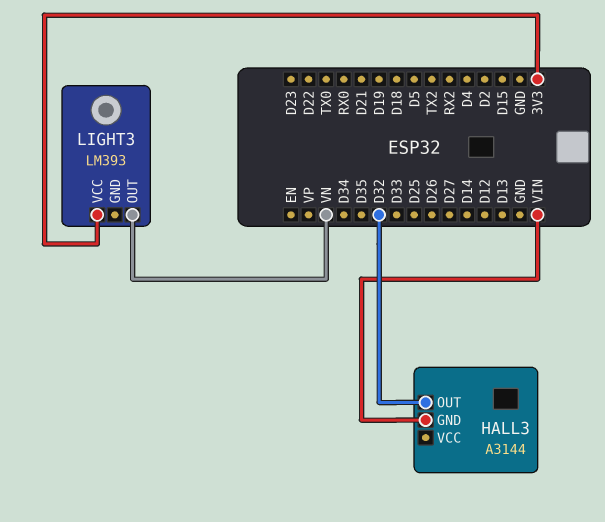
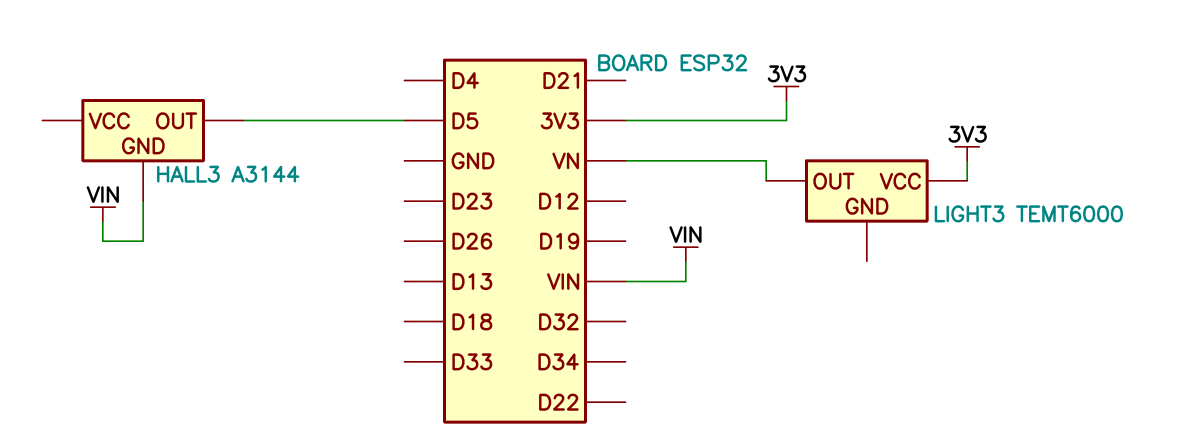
HALL3 pin OUT: D32 -> D5
LIGHT3: LM393 -> TEMT6000

